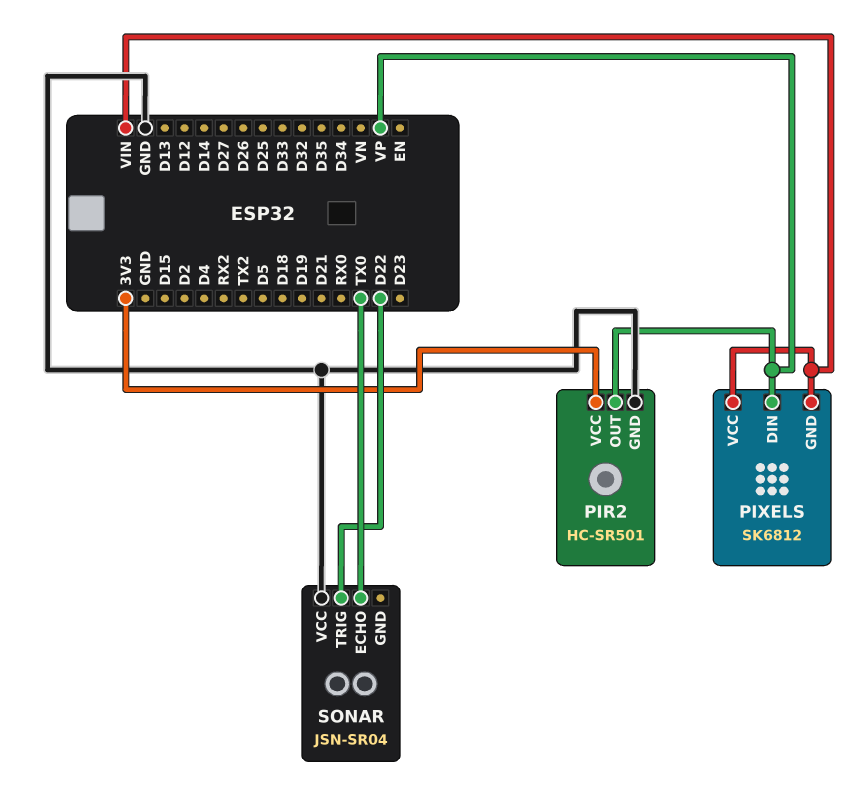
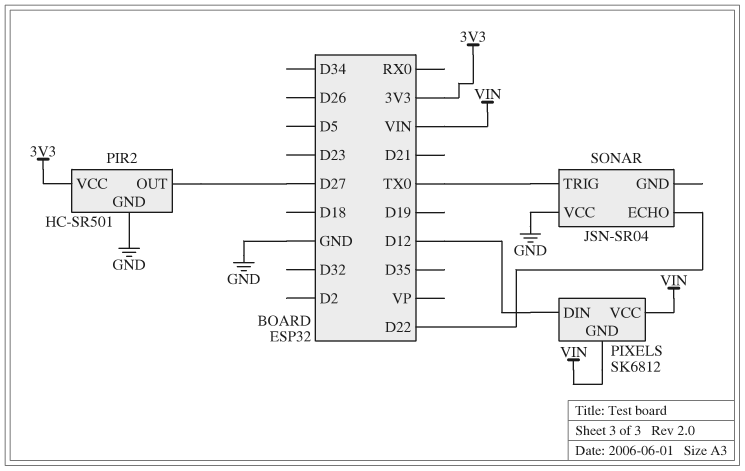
PIR2 pin OUT: VP -> D27
PIXELS pin DIN: VP -> D12
SONAR pin ECHO: TX0 -> D22
SONAR pin TRIG: D22 -> TX0

